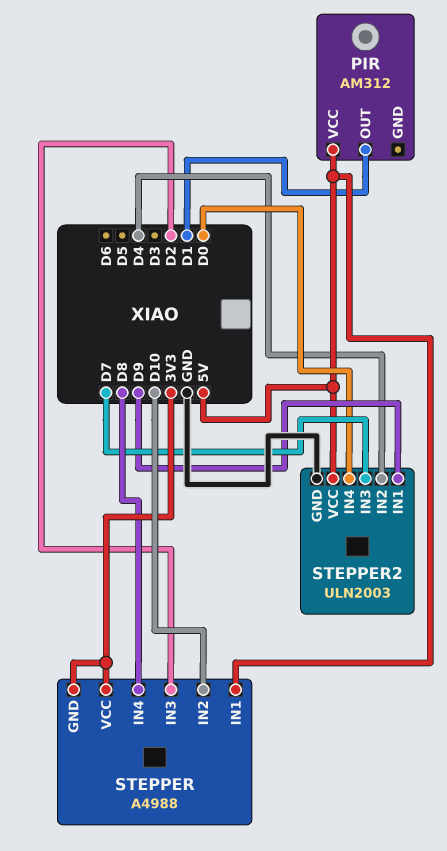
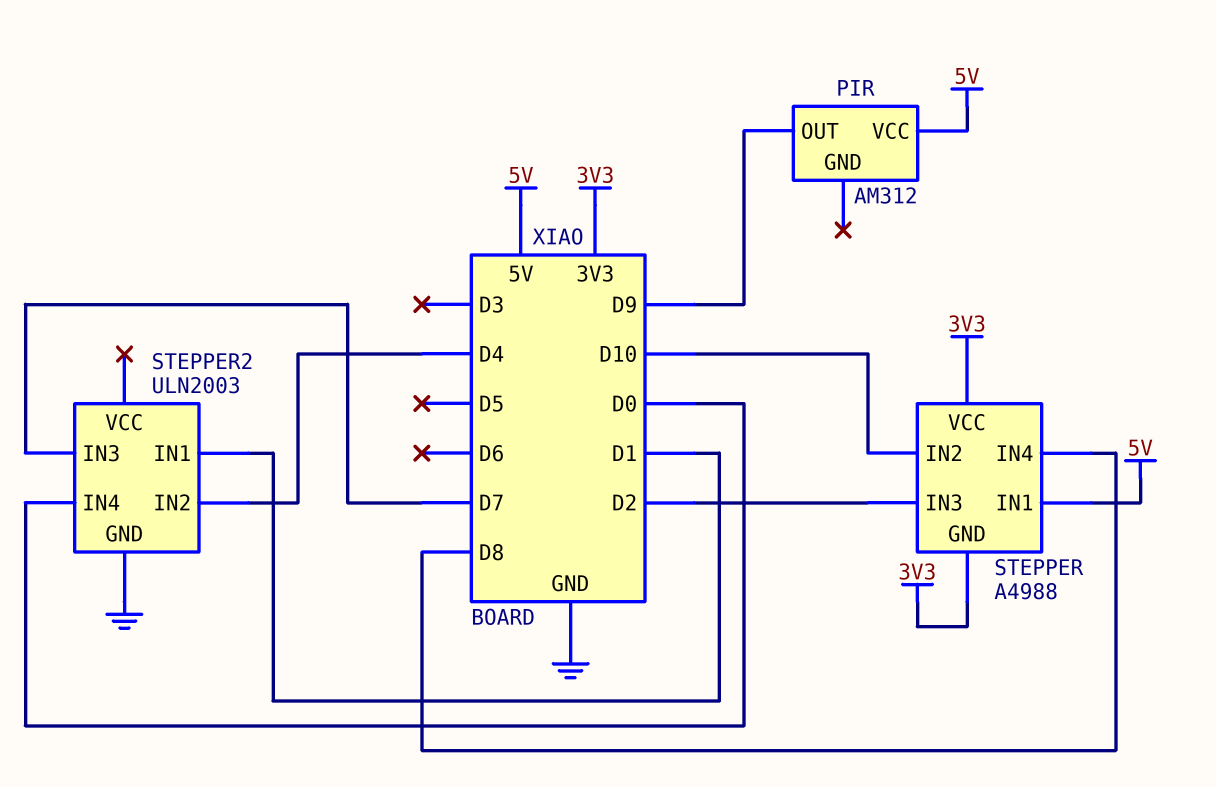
PIR pin OUT: D1 -> D9
STEPPER2 pin IN1: D9 -> D1
STEPPER2 pin VCC: 5V -> none

